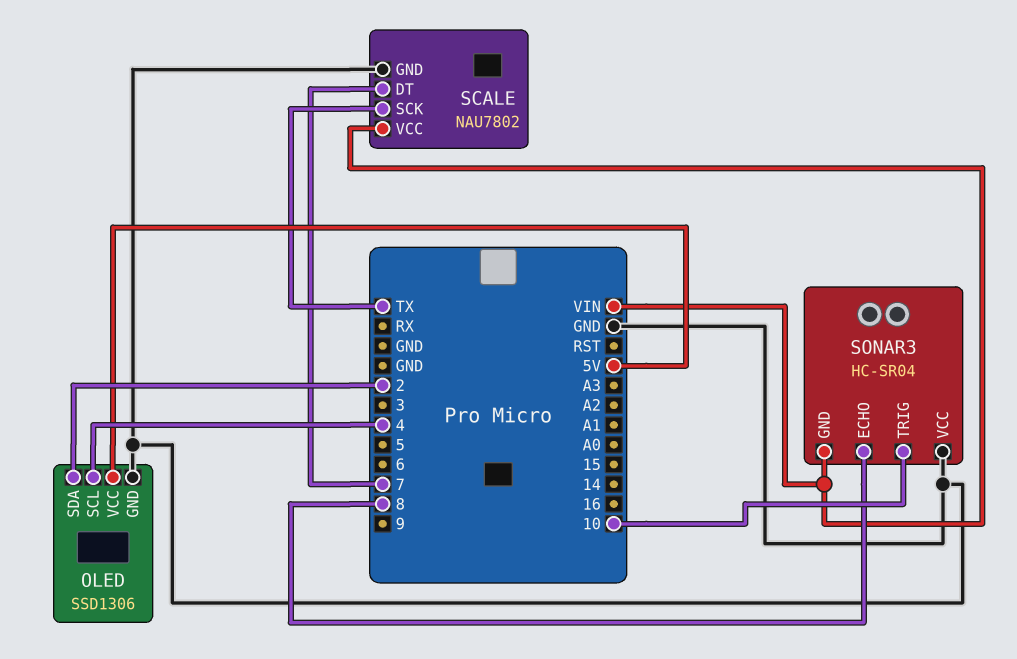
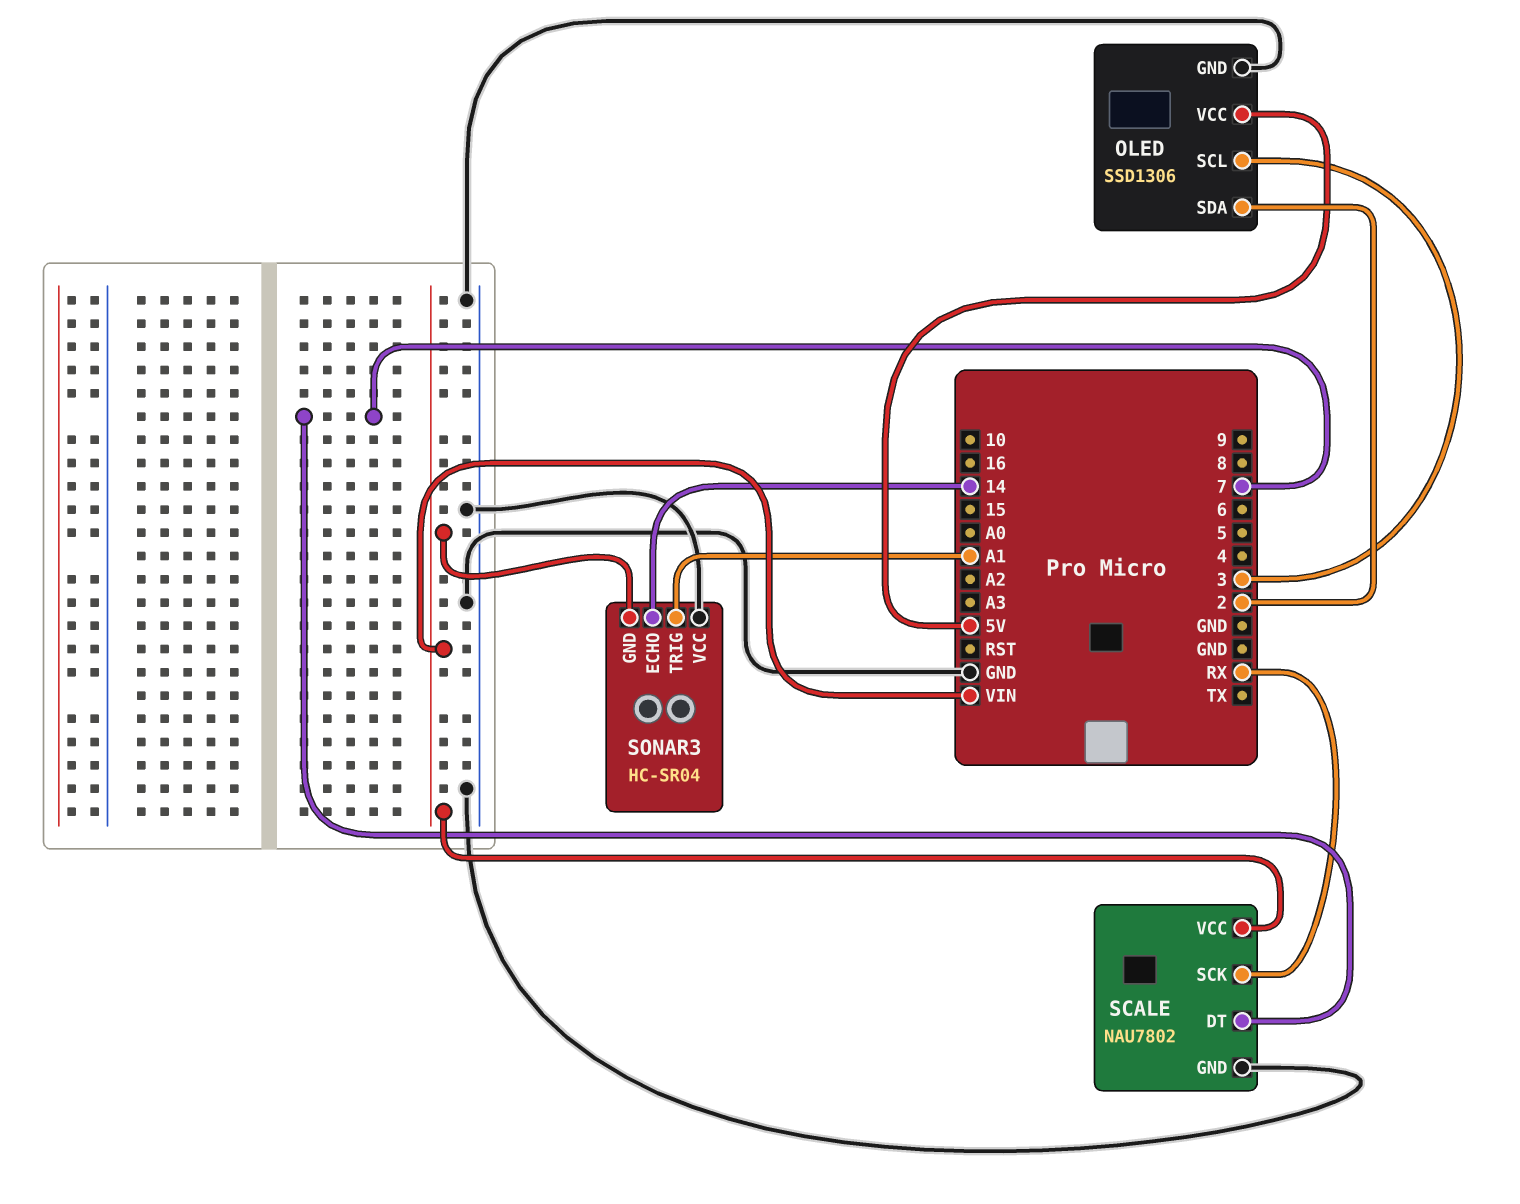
OLED pin SCL: 4 -> 3
SCALE pin SCK: TX -> RX
SONAR3 pin ECHO: 8 -> 14
SONAR3 pin TRIG: 10 -> A1

